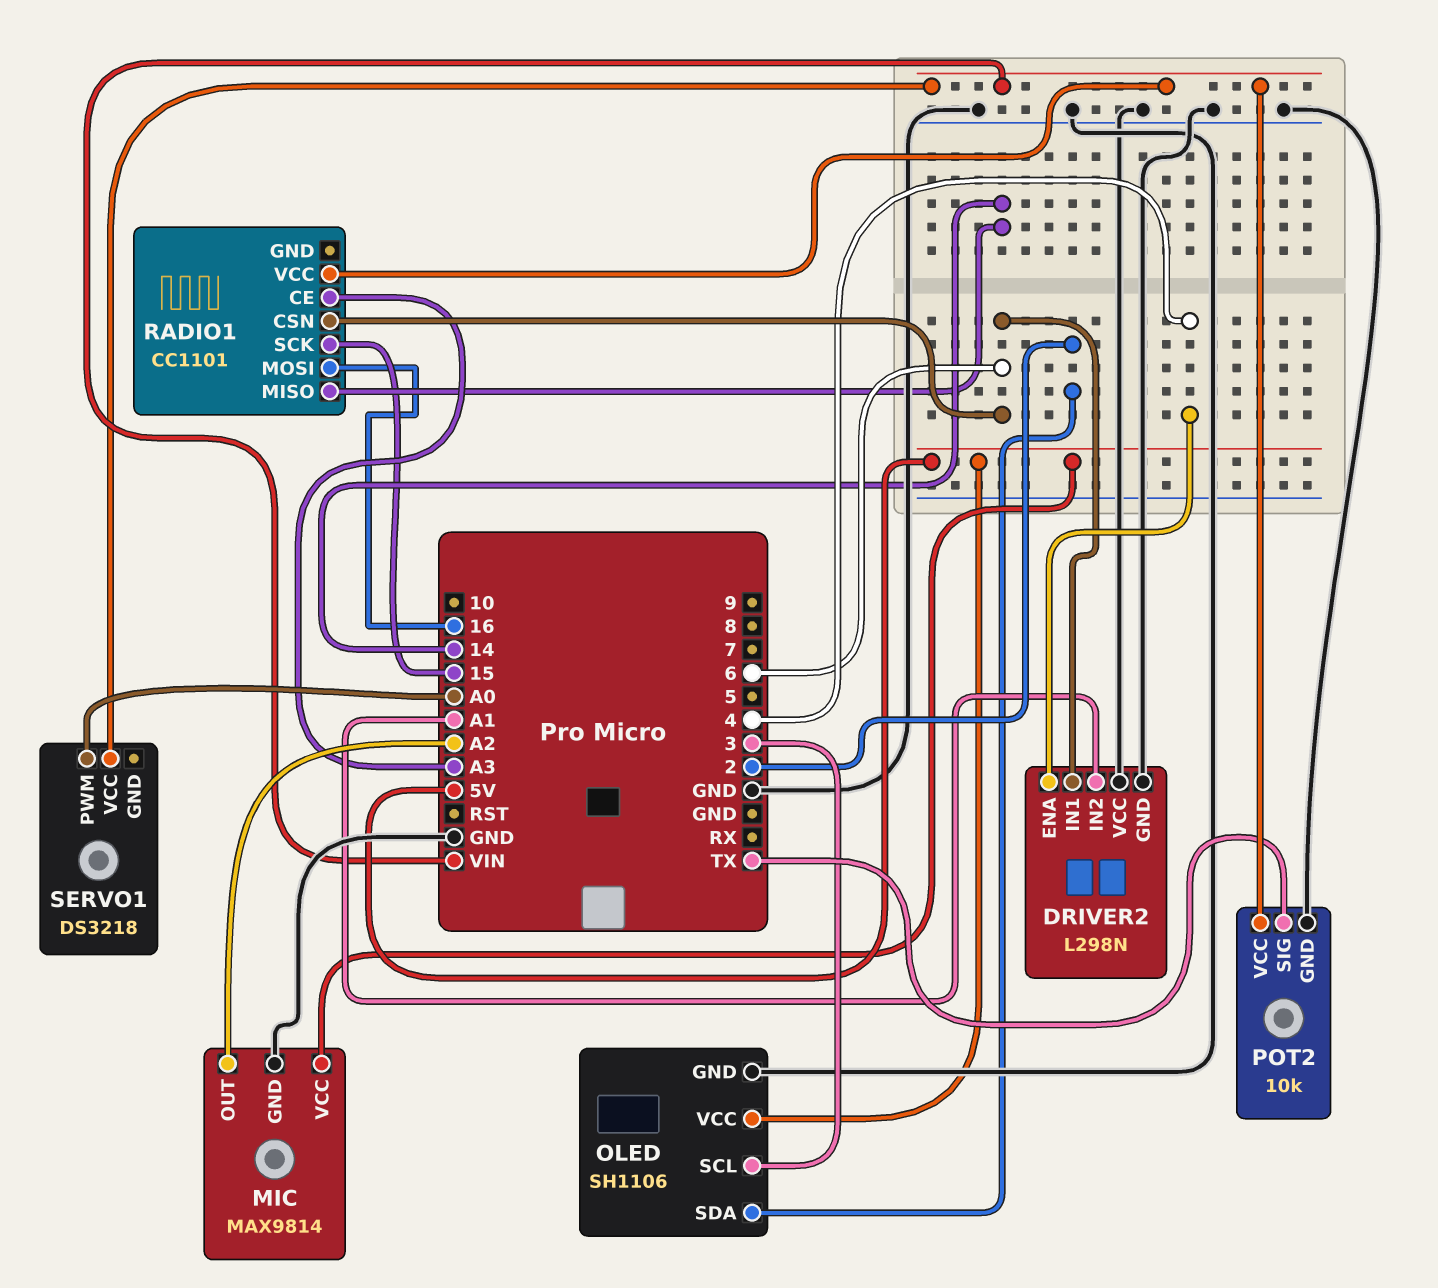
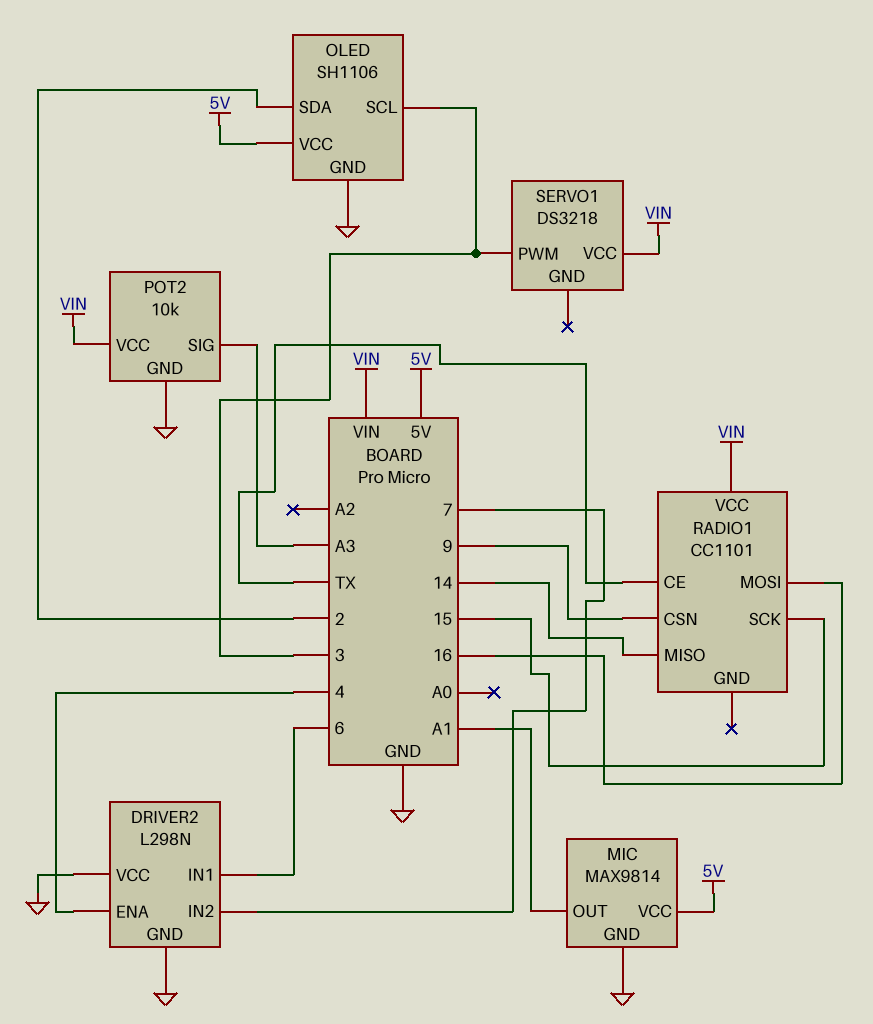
DRIVER2 pin IN2: A1 -> 7
MIC pin OUT: A2 -> A1
POT2 pin SIG: TX -> A3
RADIO1 pin CE: A3 -> TX
RADIO1 pin CSN: 6 -> 9
SERVO1 pin PWM: A0 -> 3

